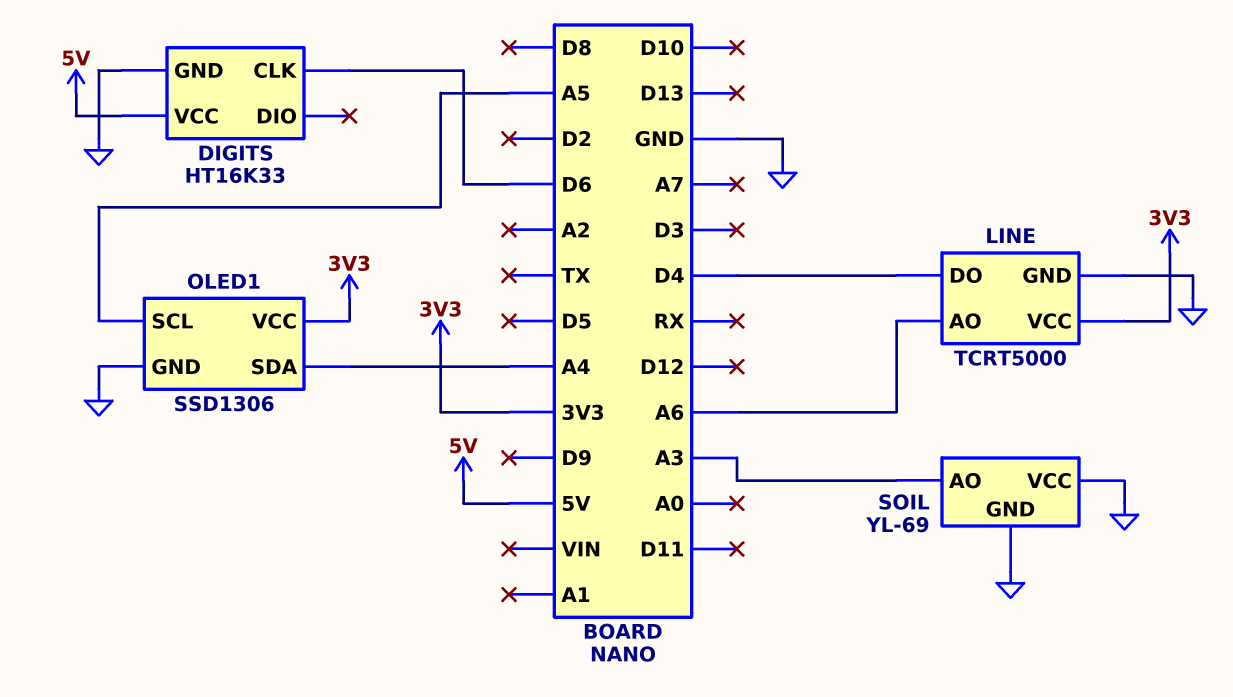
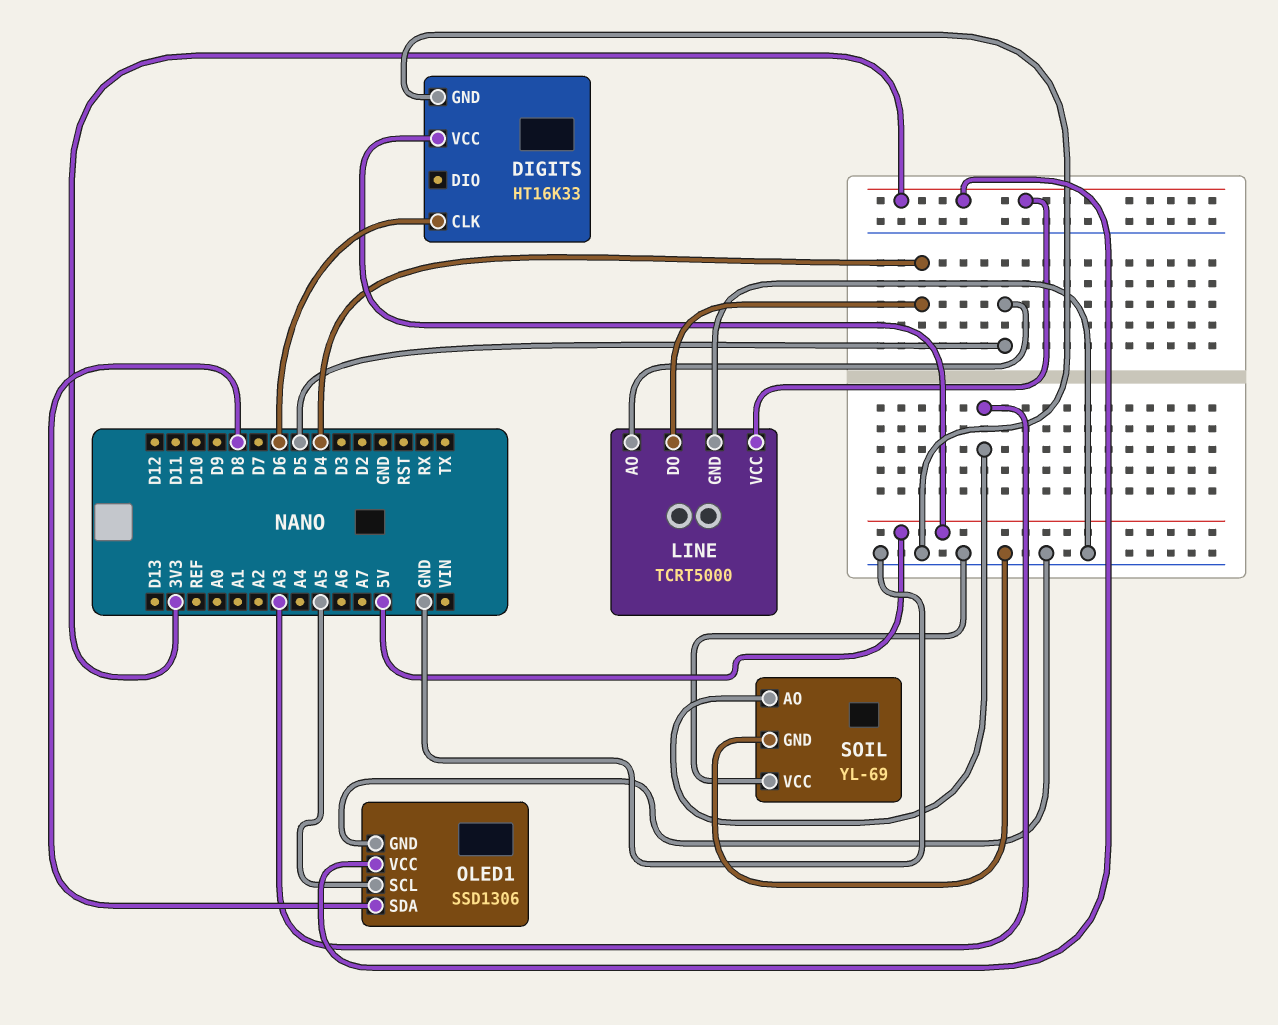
LINE pin AO: A6 -> D5
OLED1 pin SDA: A4 -> D8

